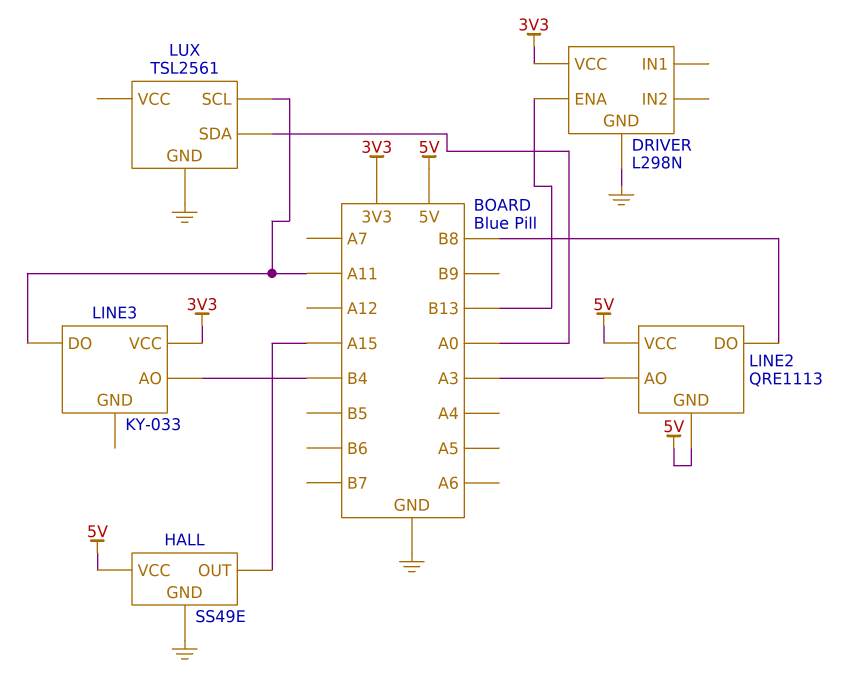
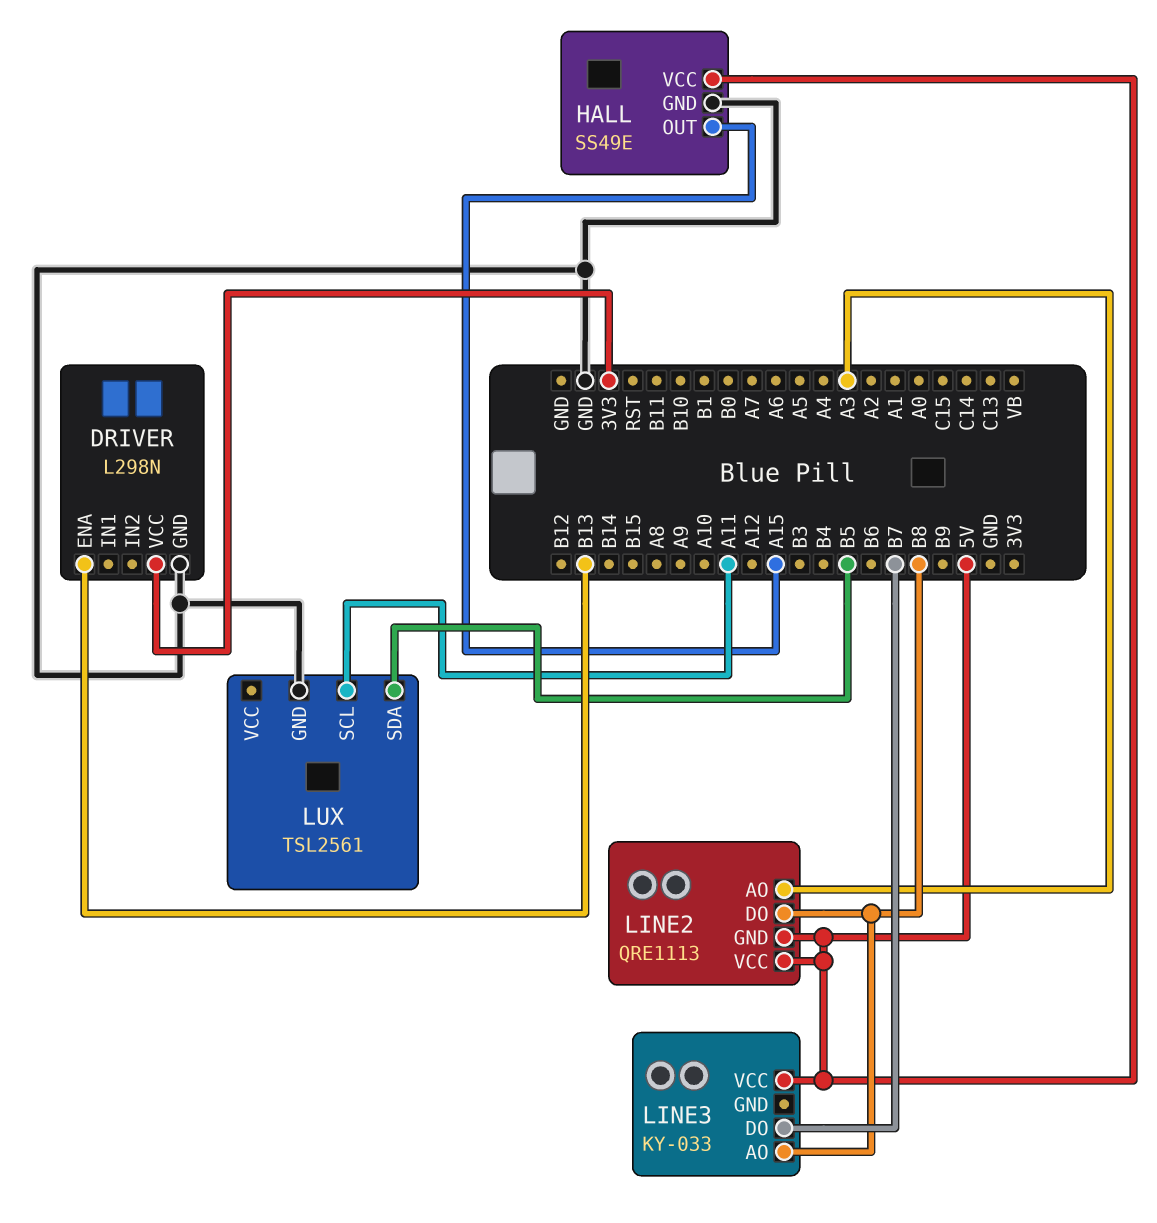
LINE3 pin AO: B4 -> B8
LINE3 pin DO: A11 -> B7
LINE3 pin VCC: 3V3 -> 5V
LUX pin SDA: A0 -> B5

